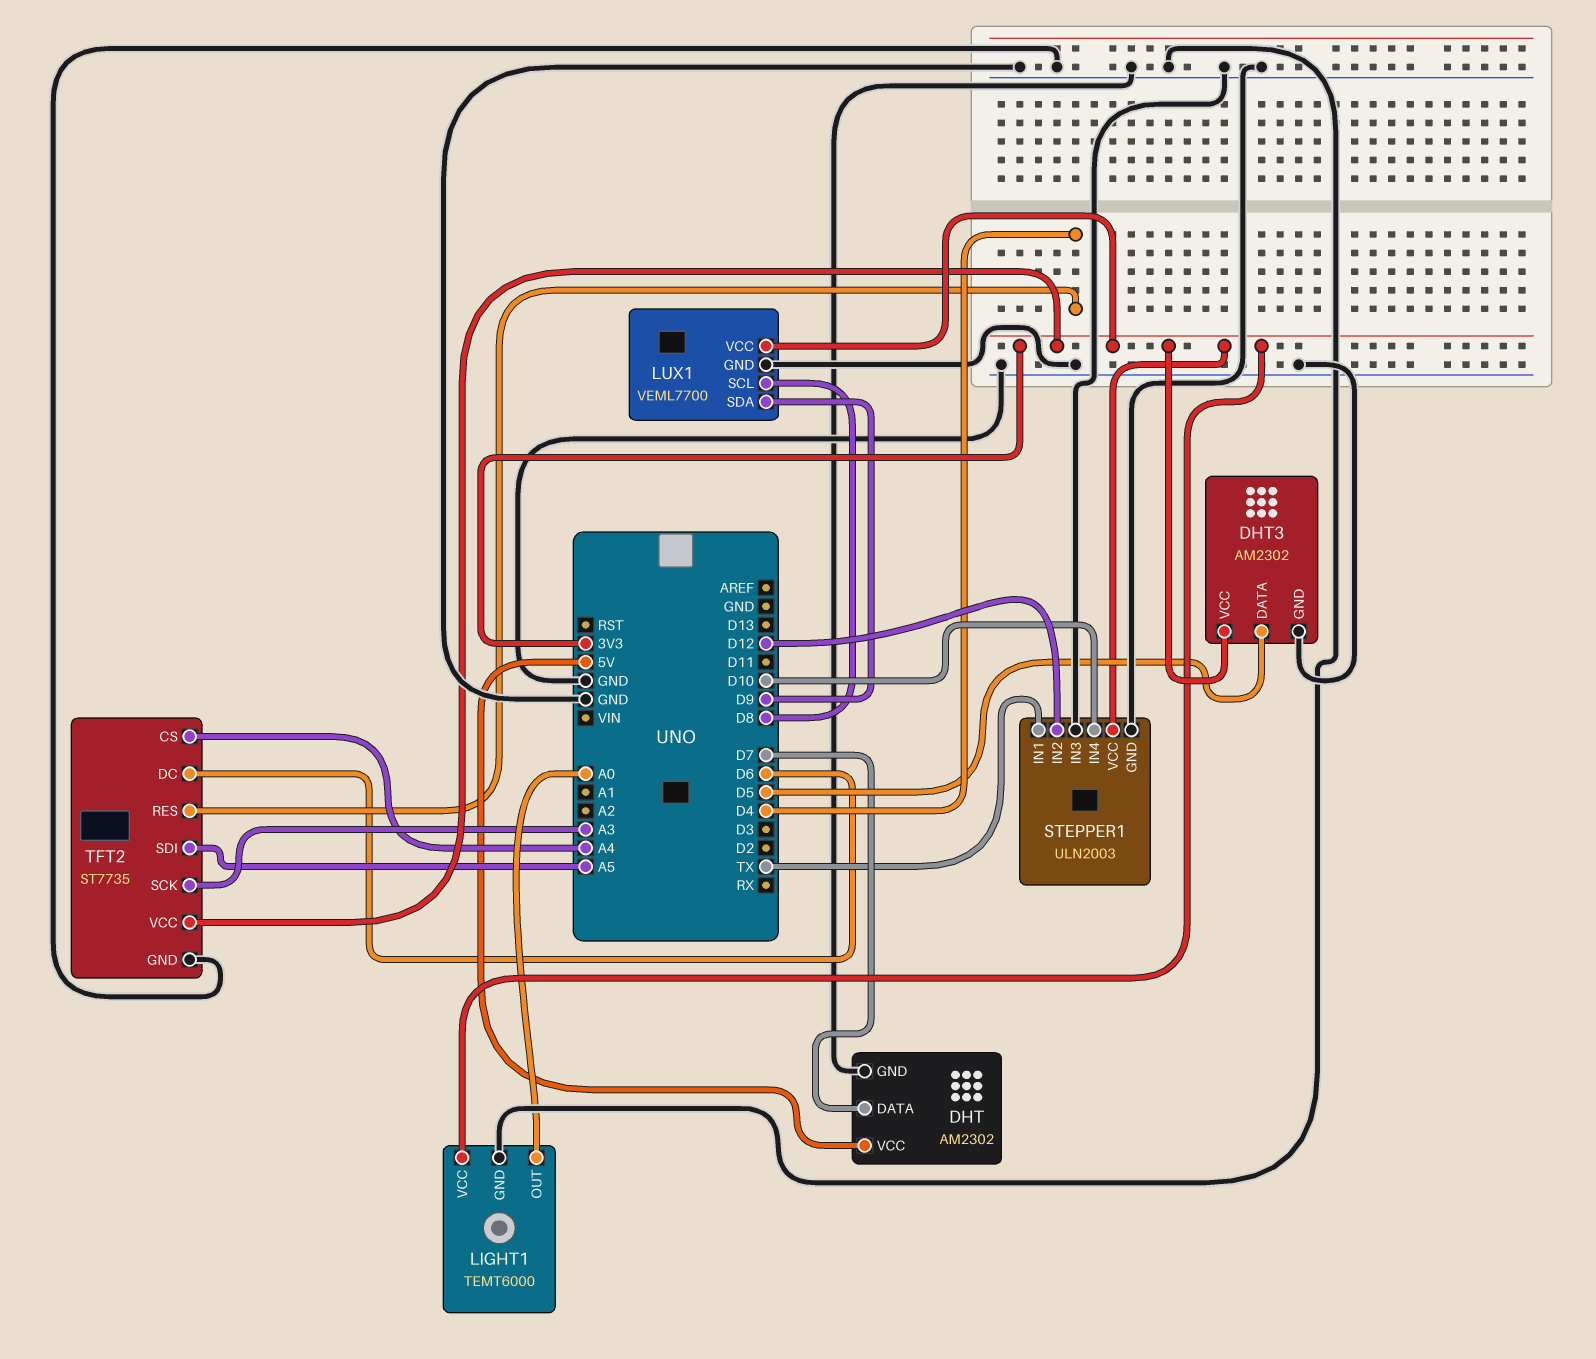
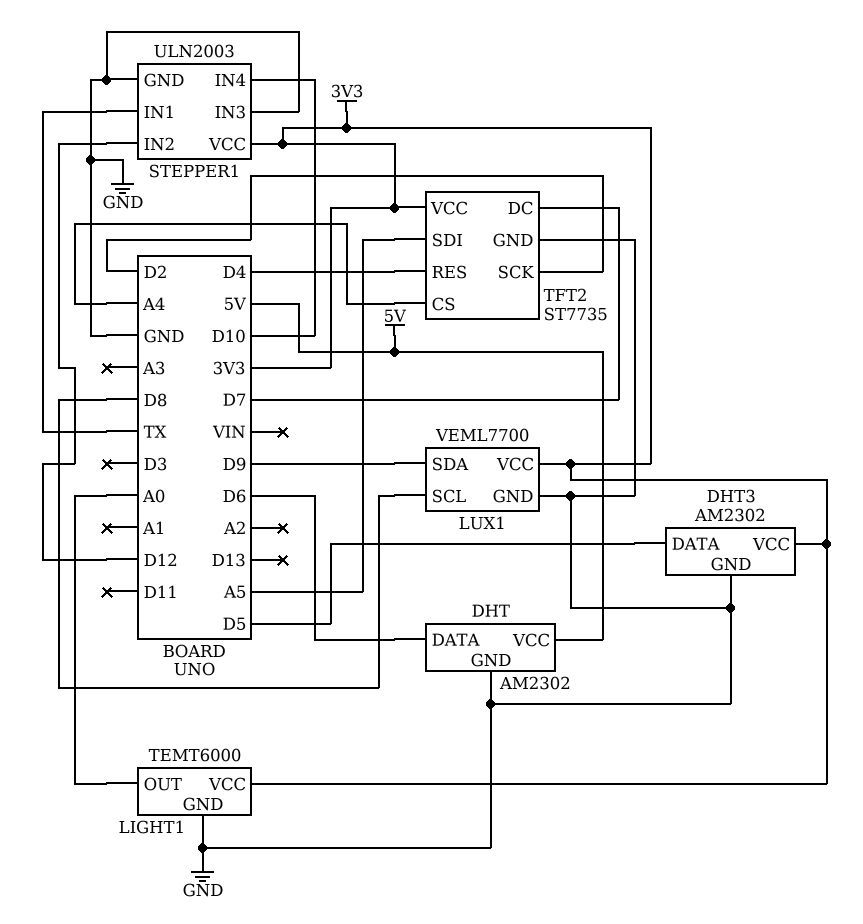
DHT pin DATA: D7 -> D6
TFT2 pin DC: D6 -> D7
TFT2 pin SCK: A3 -> D2

